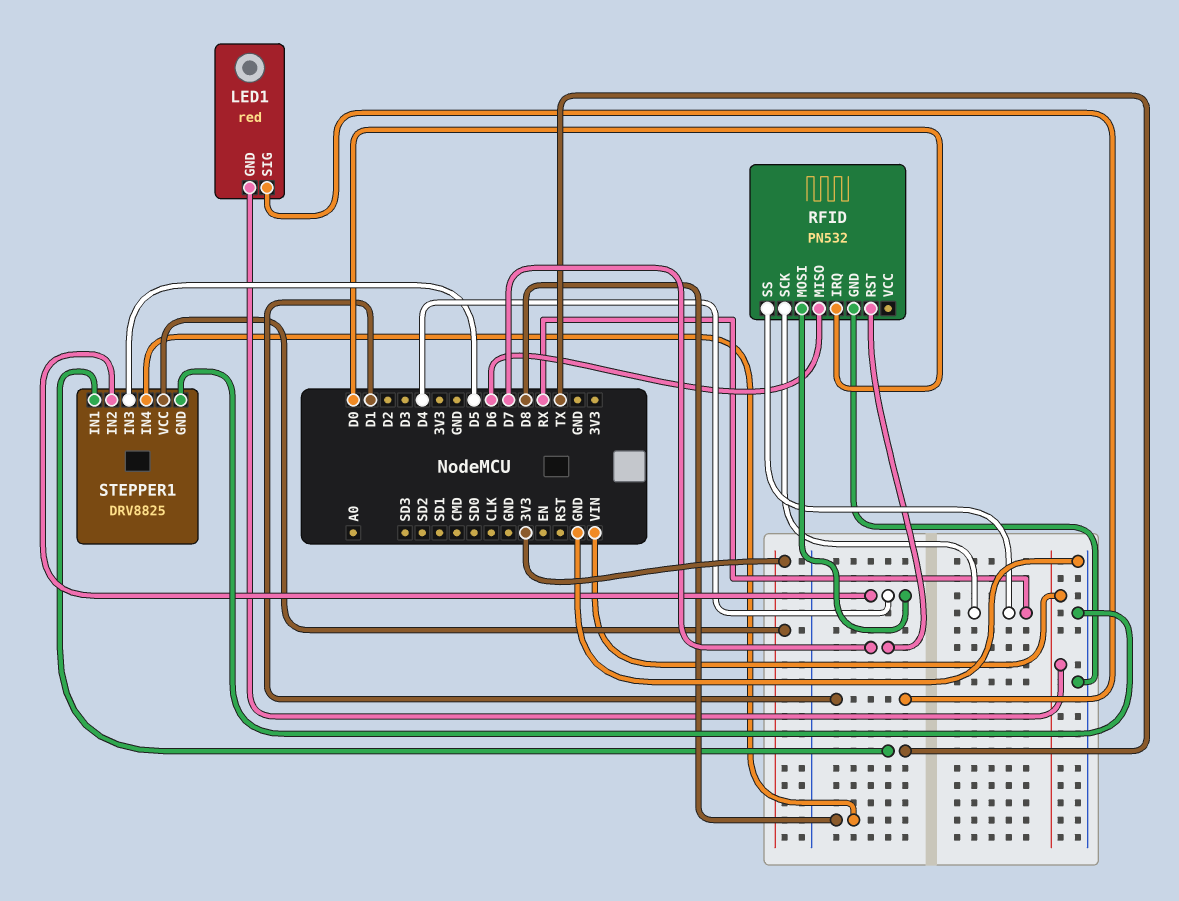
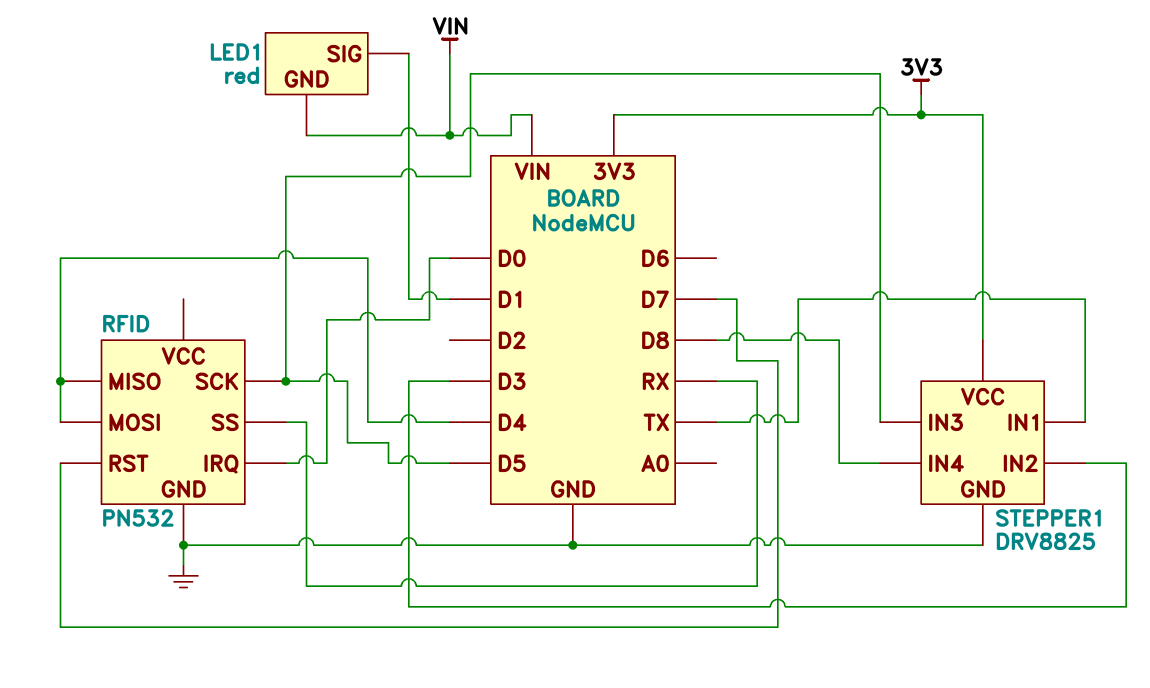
RFID pin MISO: D6 -> D4
RFID pin SCK: RX -> D5
STEPPER1 pin IN2: D4 -> D3

